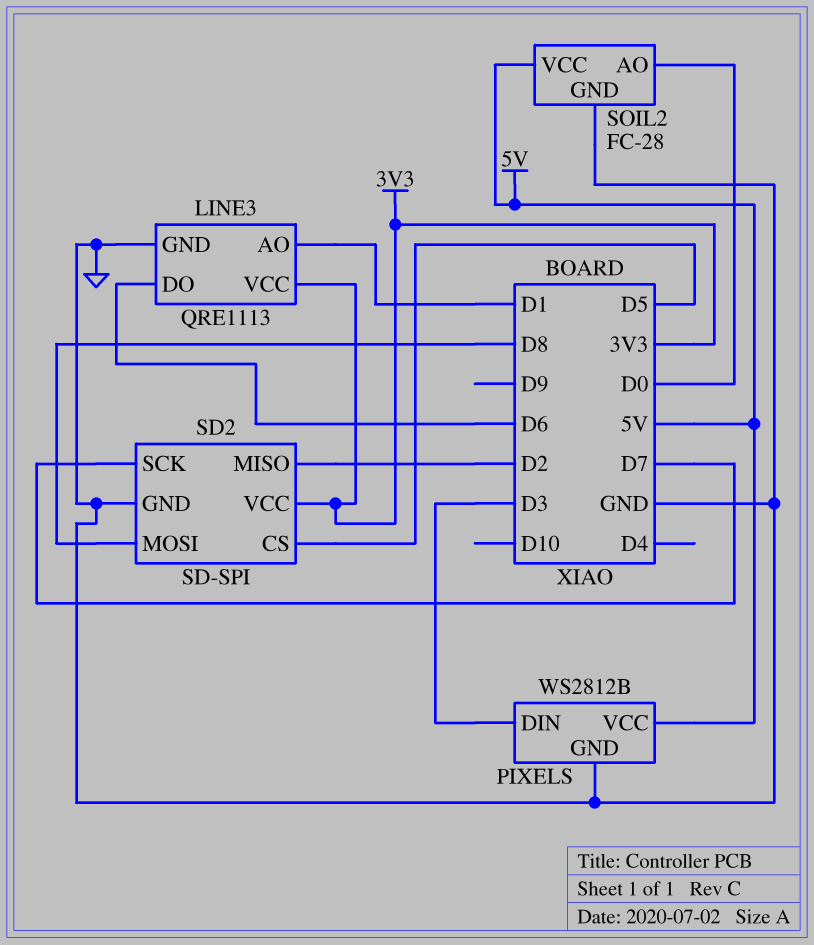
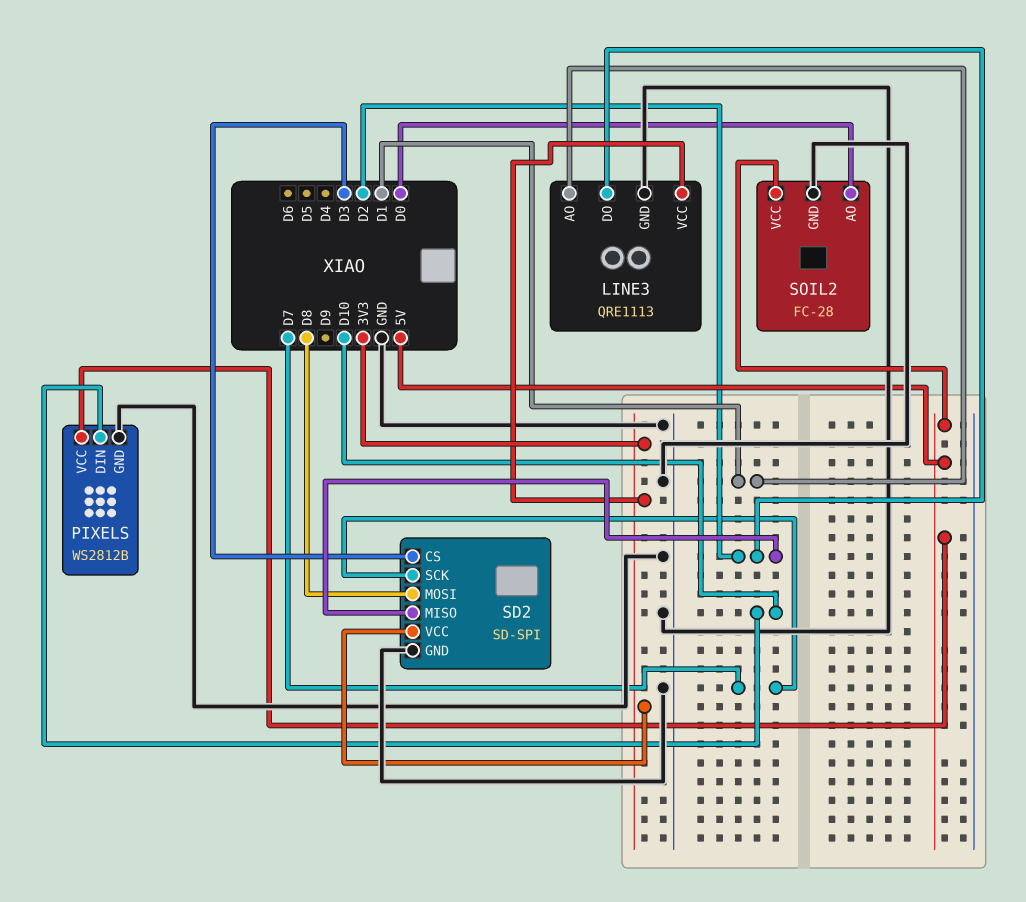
LINE3 pin DO: D6 -> D2
PIXELS pin DIN: D3 -> D10
SD2 pin CS: D5 -> D3

